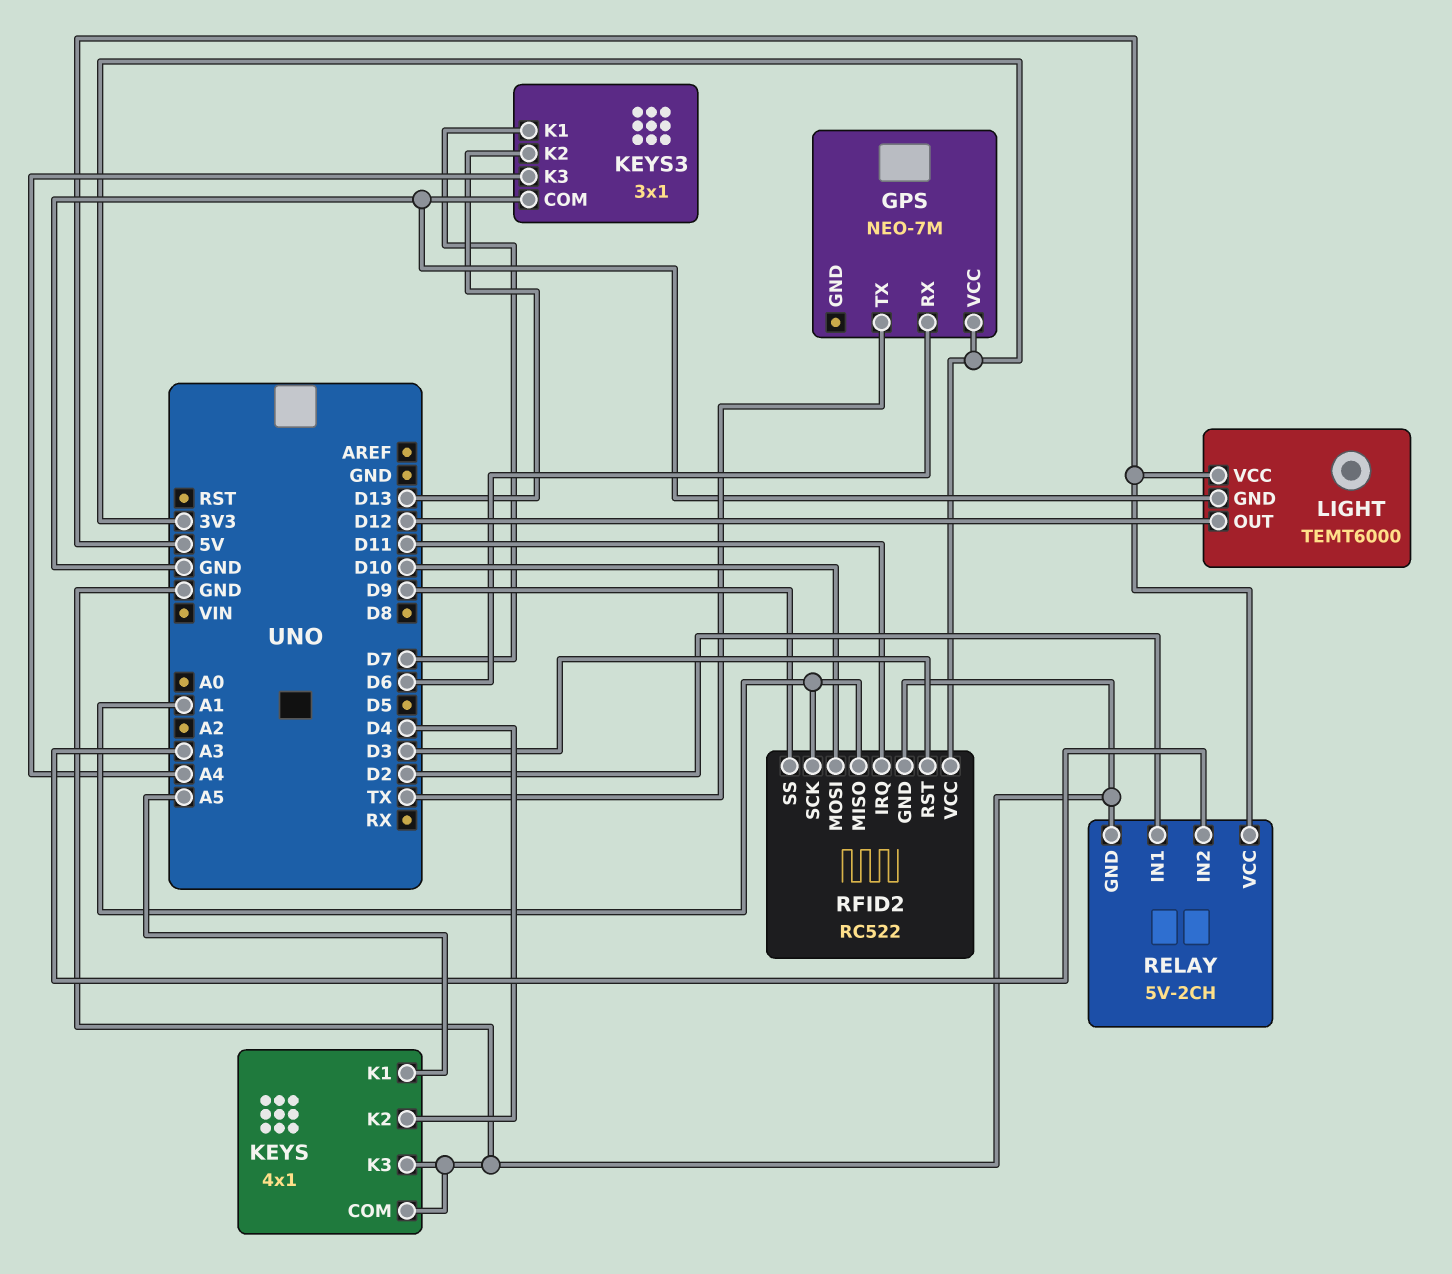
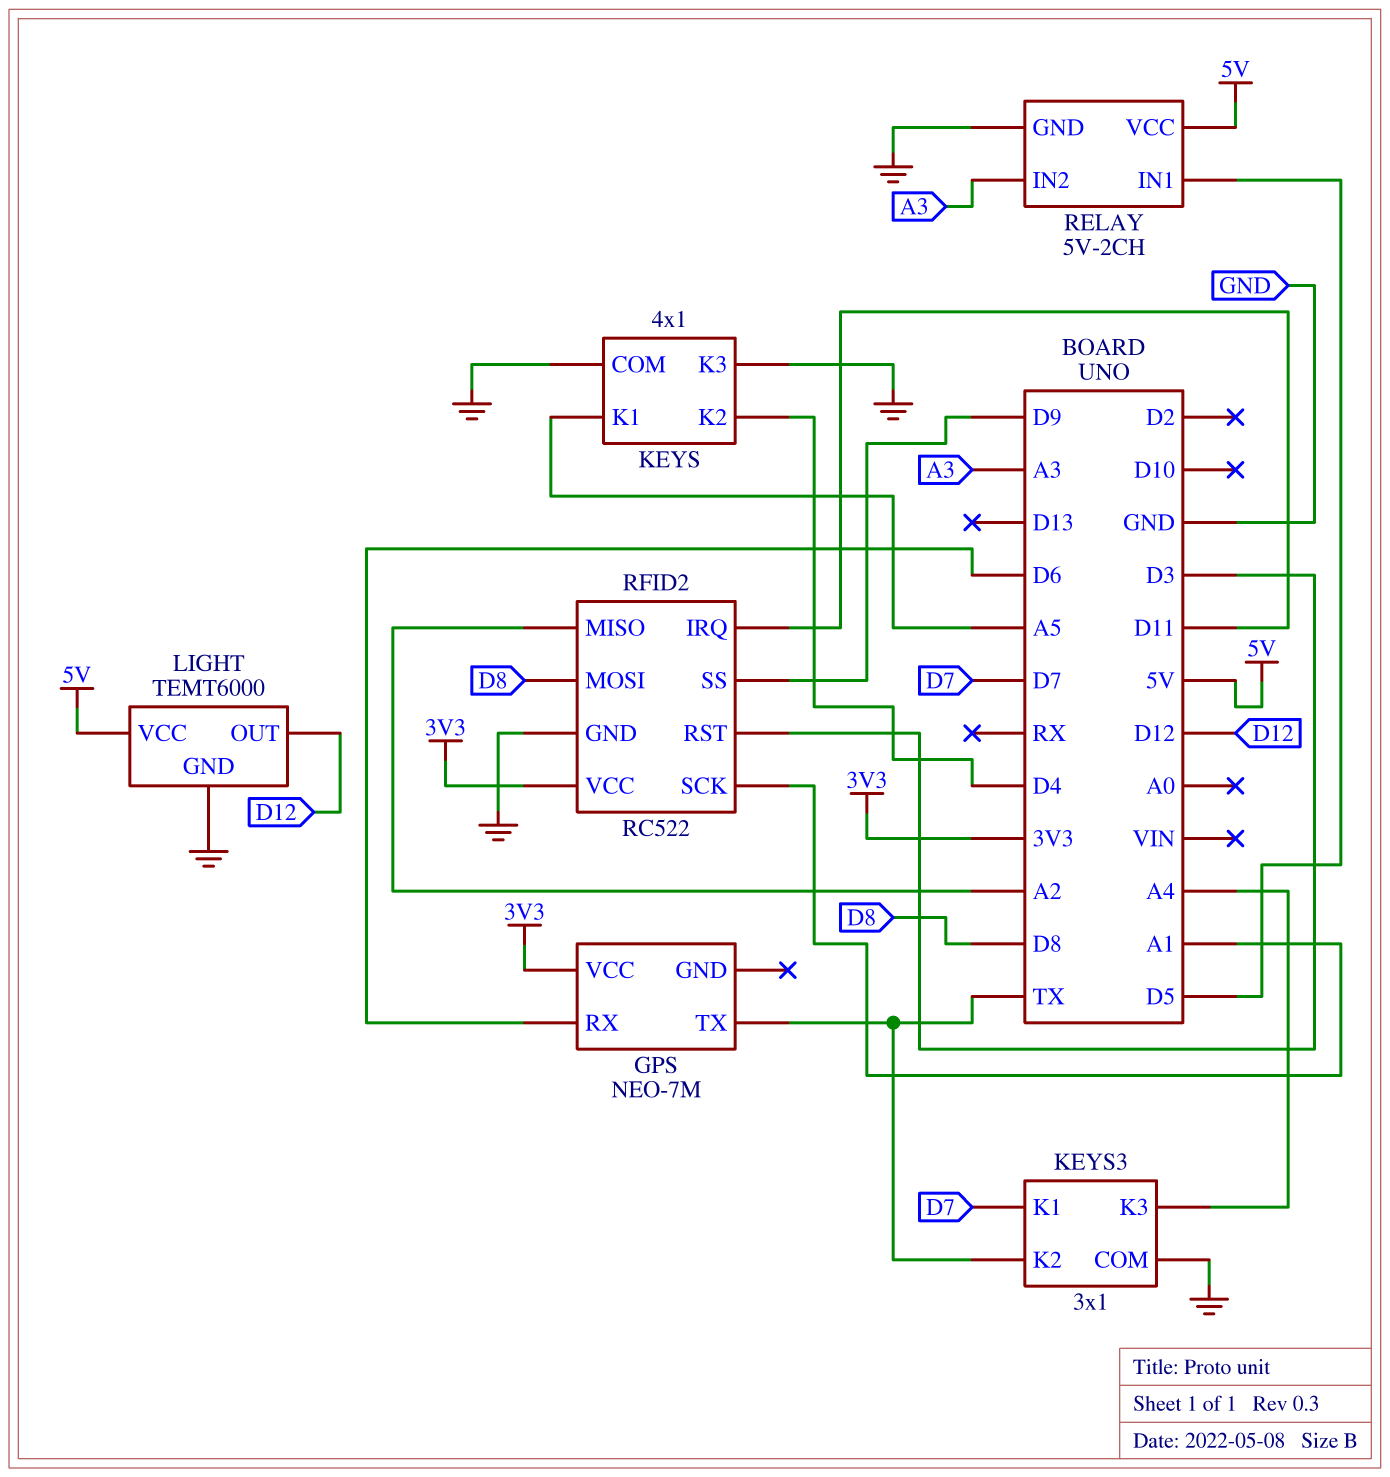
KEYS3 pin K2: D13 -> TX
RELAY pin IN1: D2 -> D5
RFID2 pin MISO: A1 -> A2
RFID2 pin MOSI: D10 -> D8

